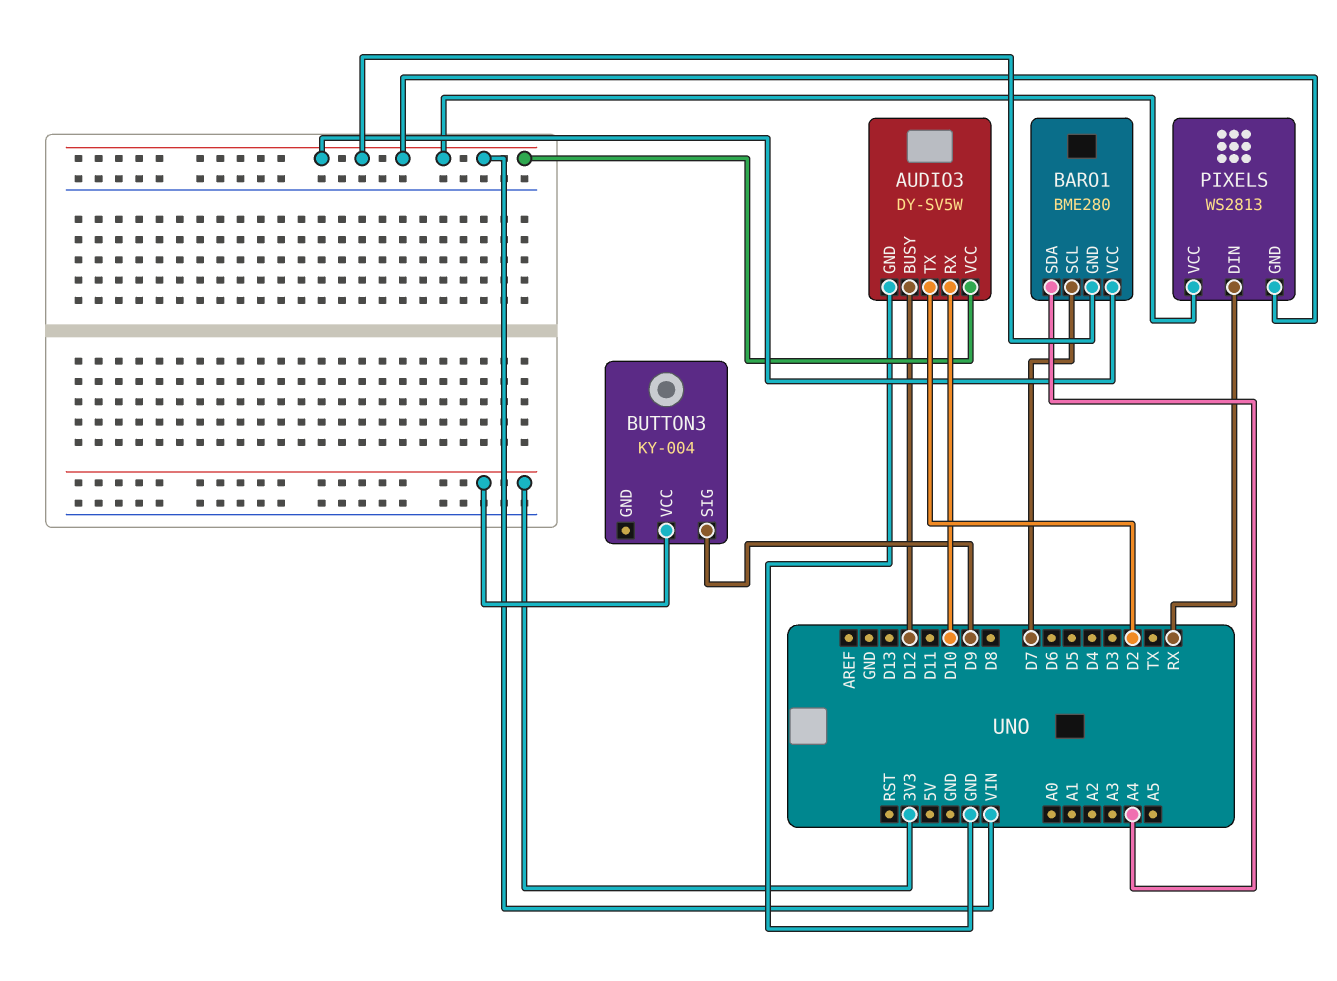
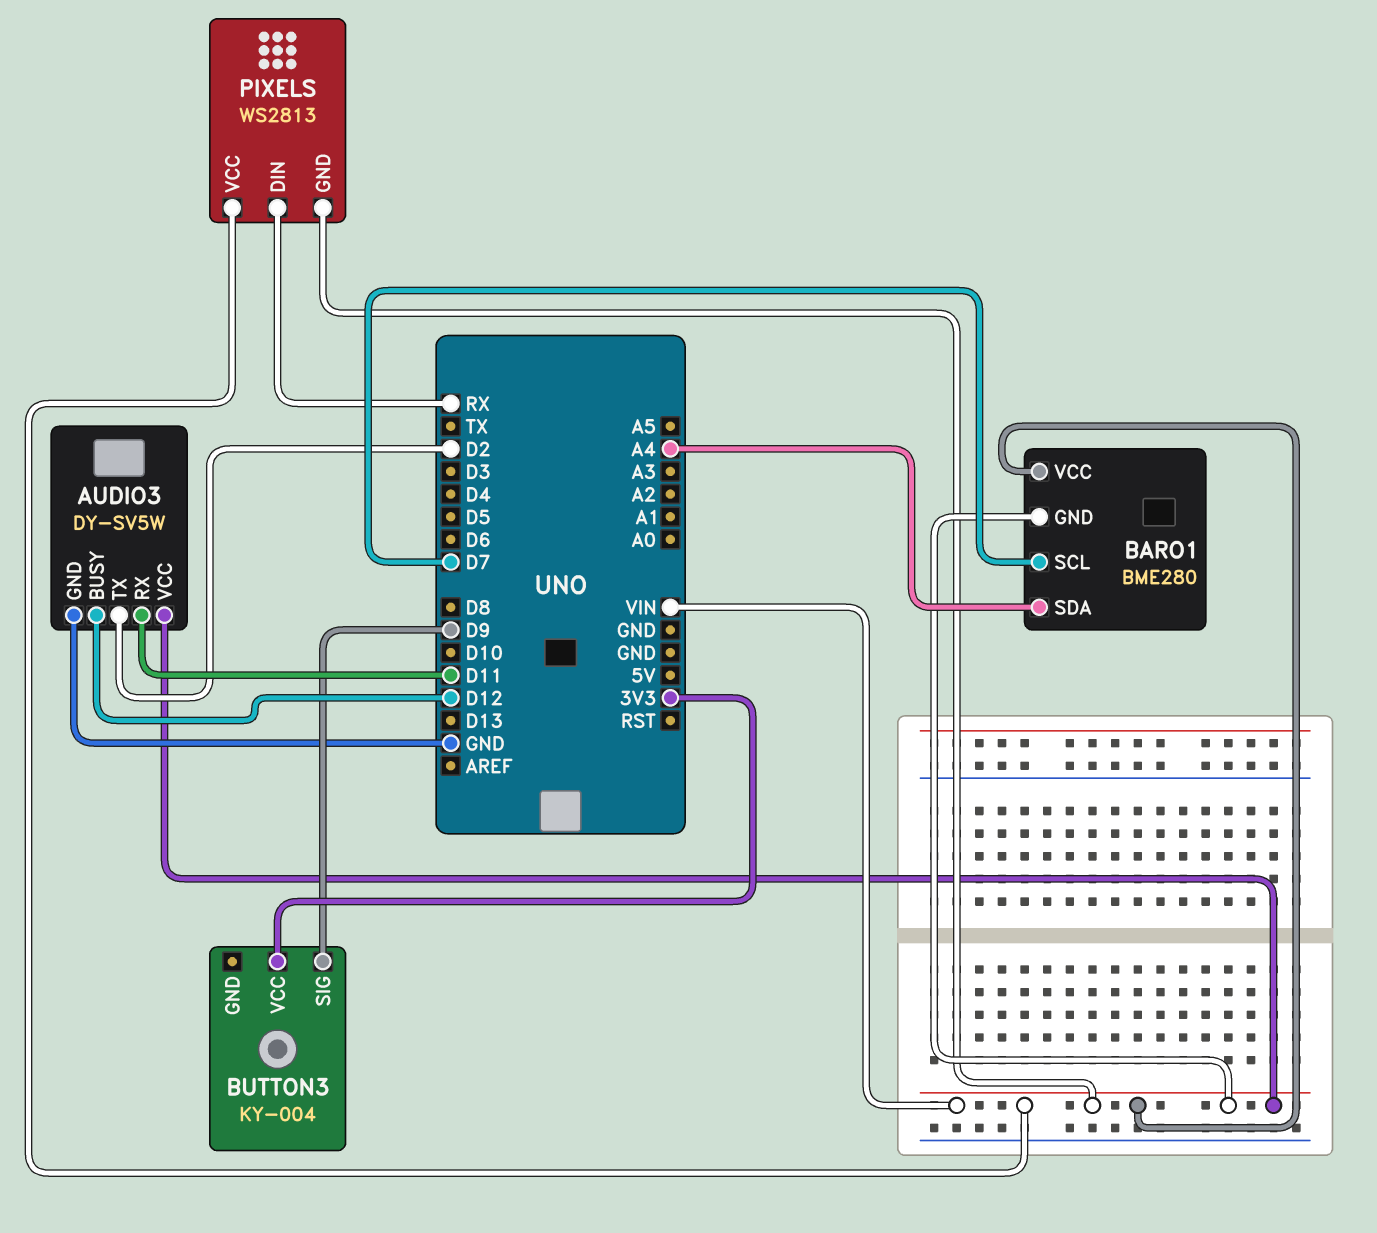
AUDIO3 pin RX: D10 -> D11

